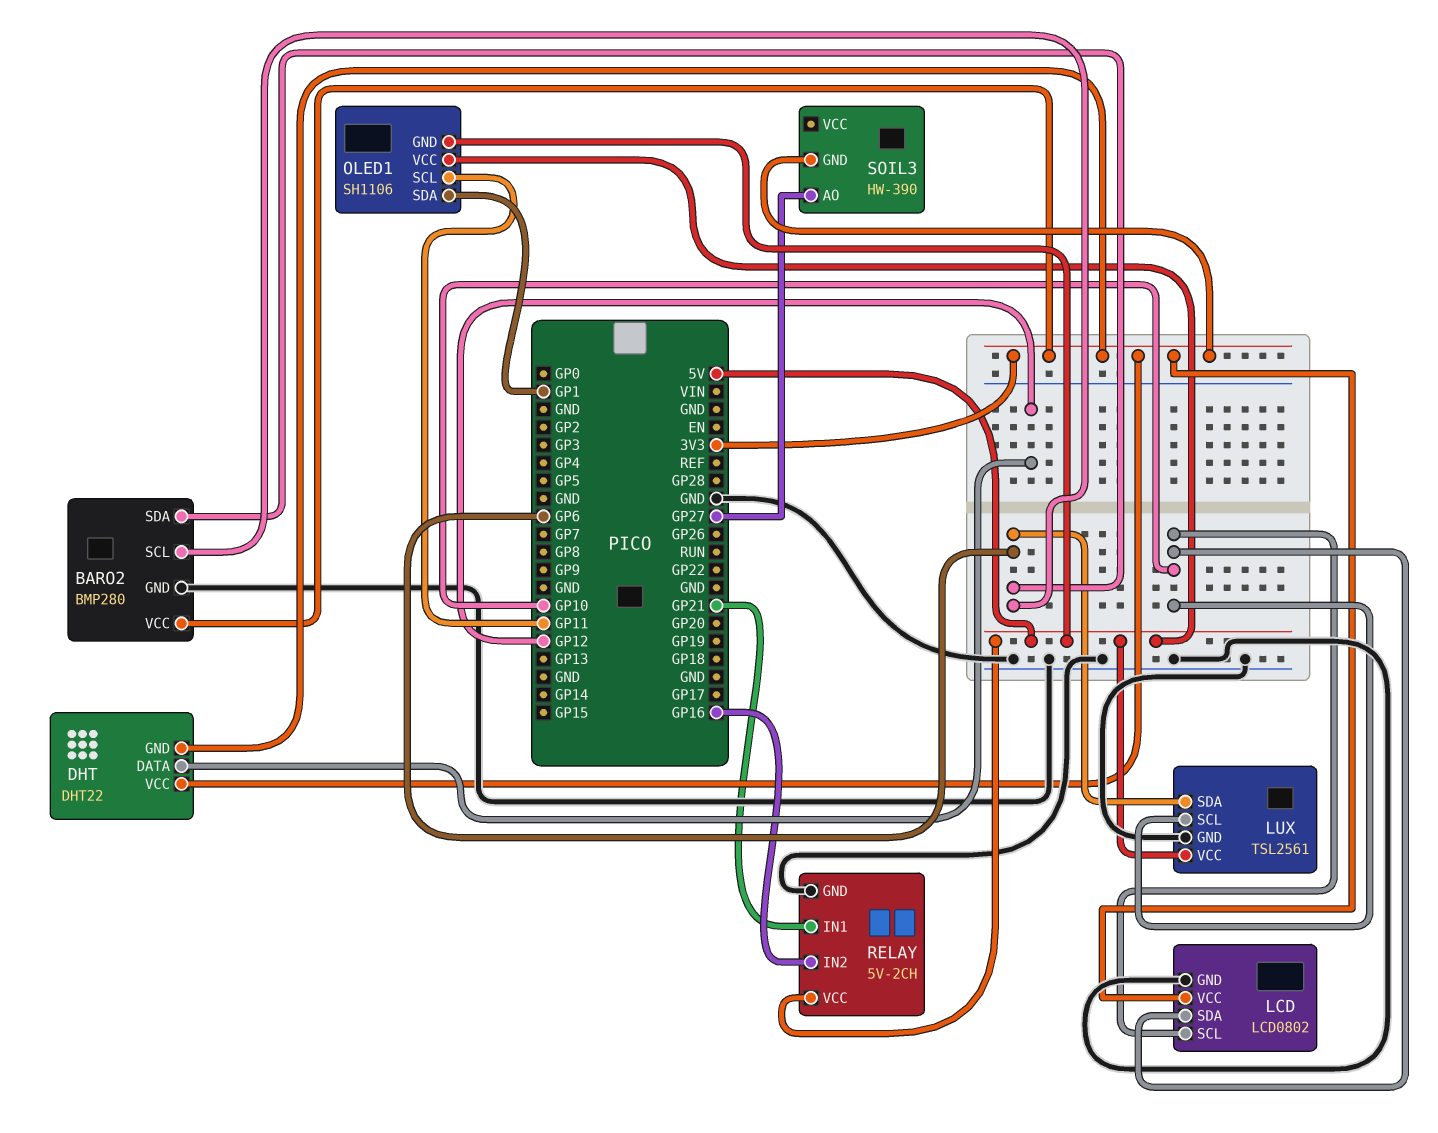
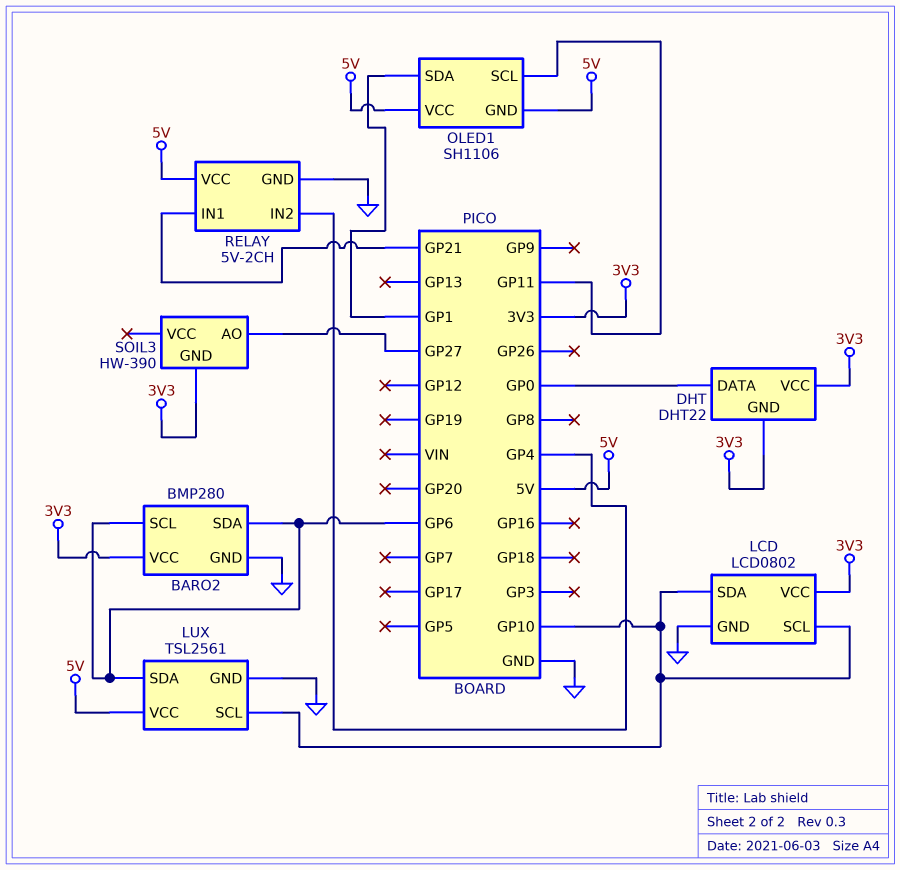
DHT pin DATA: GP12 -> GP0
RELAY pin IN2: GP16 -> GP4

